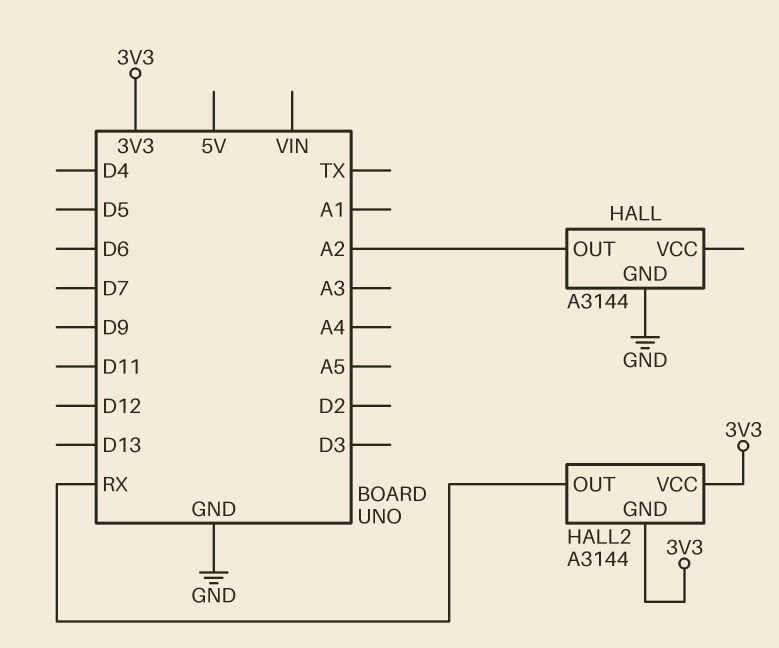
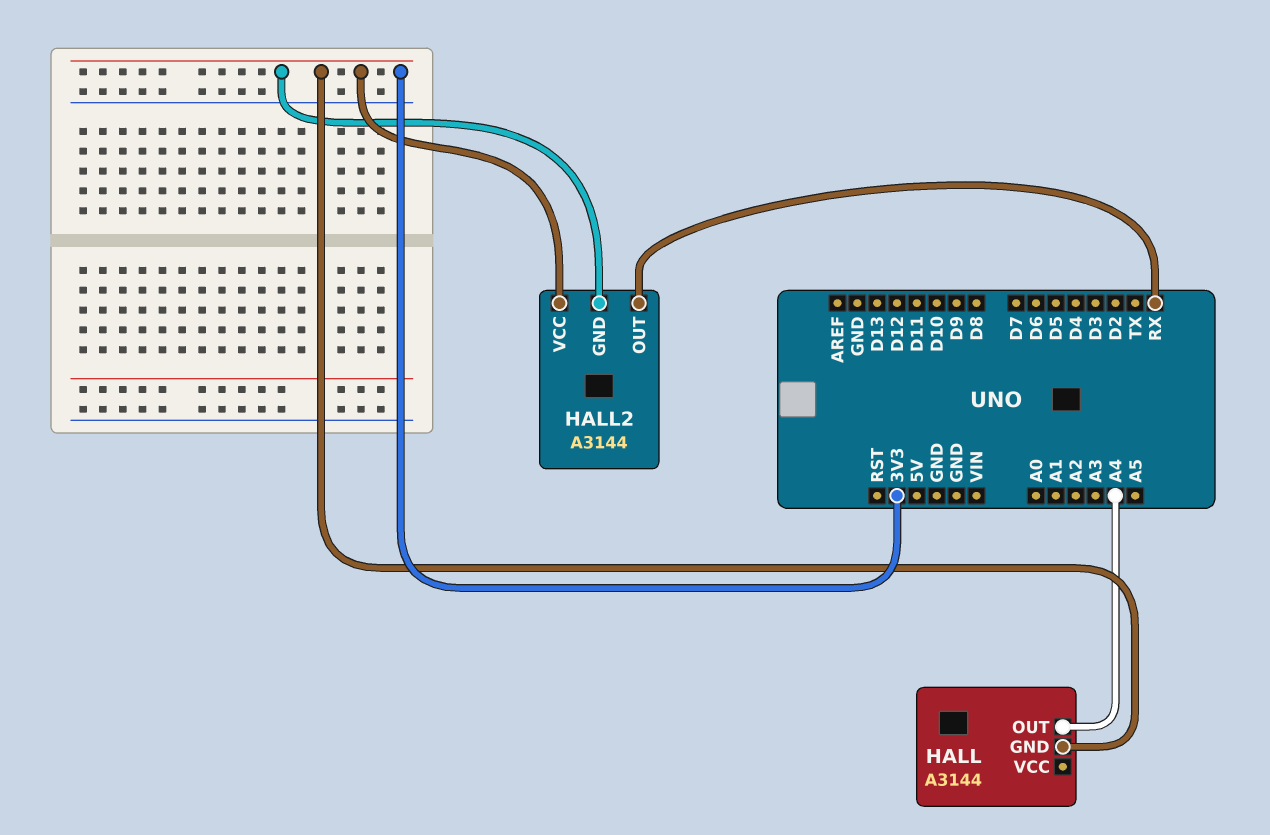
HALL pin GND: GND -> 3V3
HALL pin OUT: A2 -> A4

